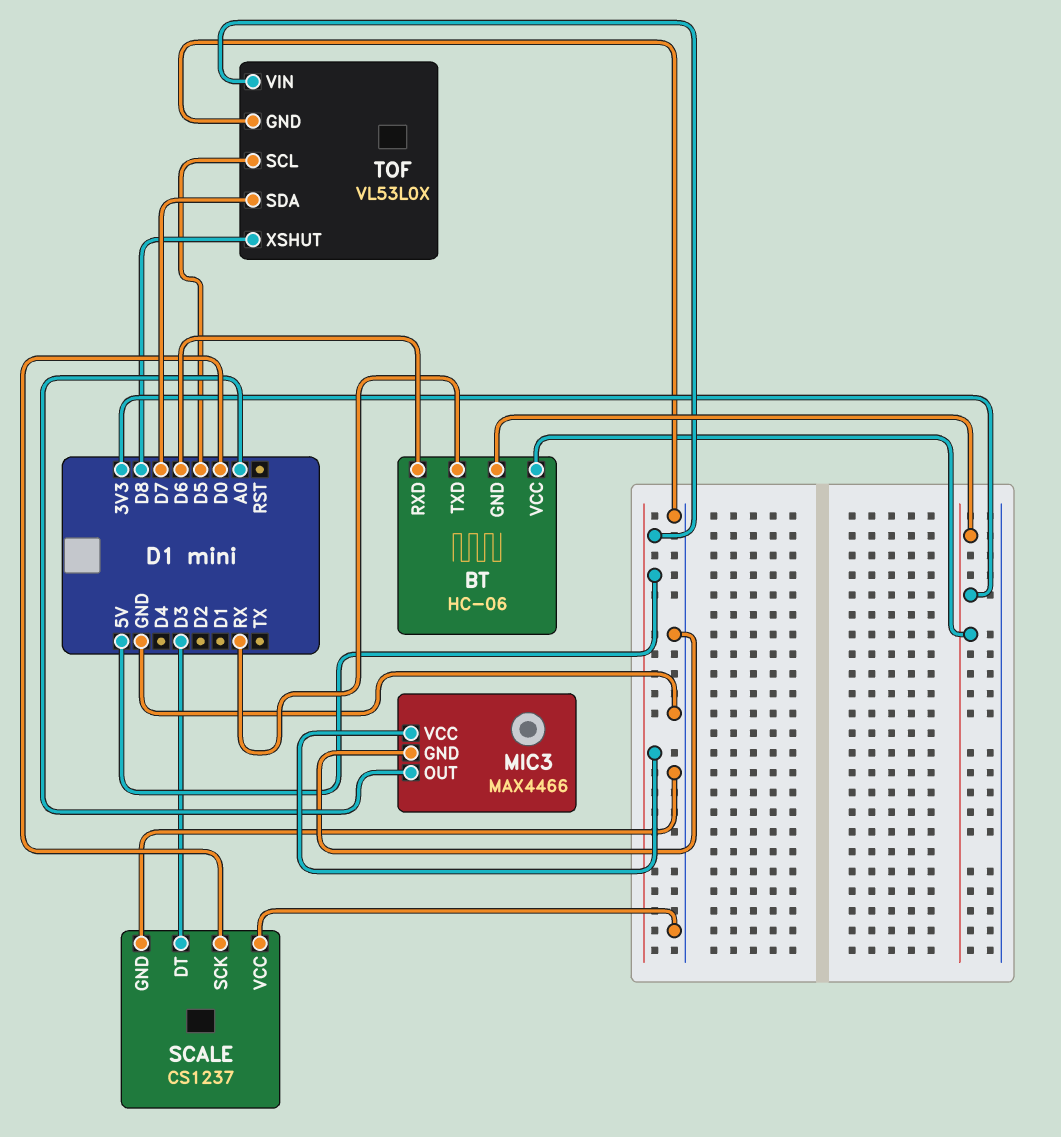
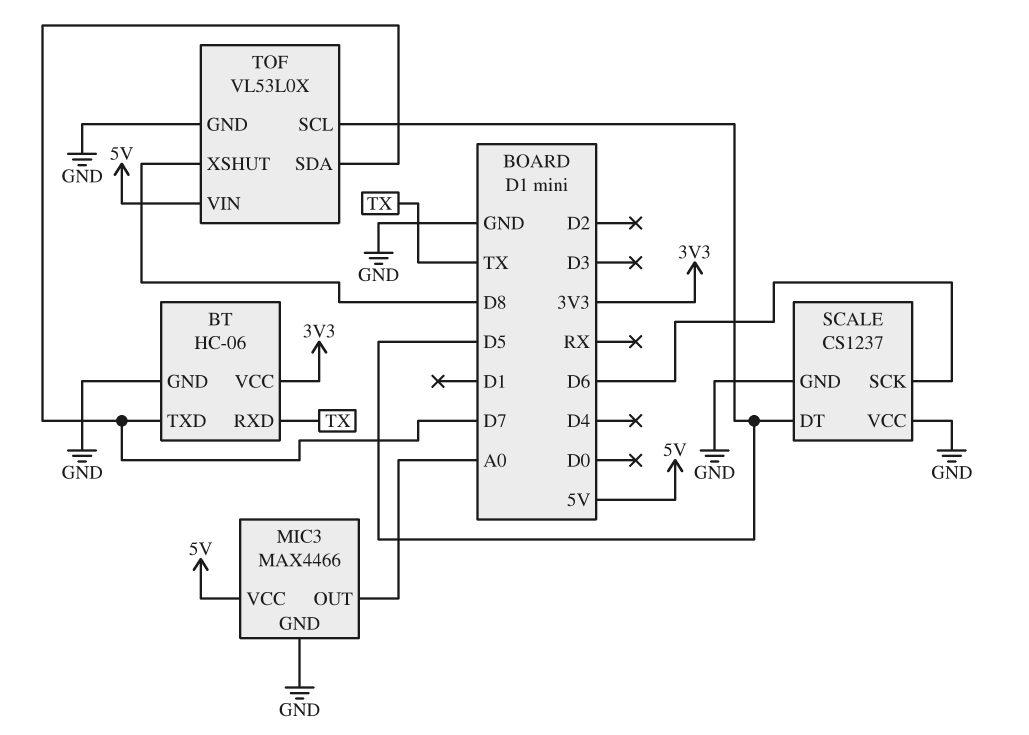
BT pin GND: 3V3 -> GND
BT pin RXD: D6 -> TX
BT pin TXD: RX -> D7
SCALE pin DT: D3 -> D5
SCALE pin SCK: D0 -> D6

